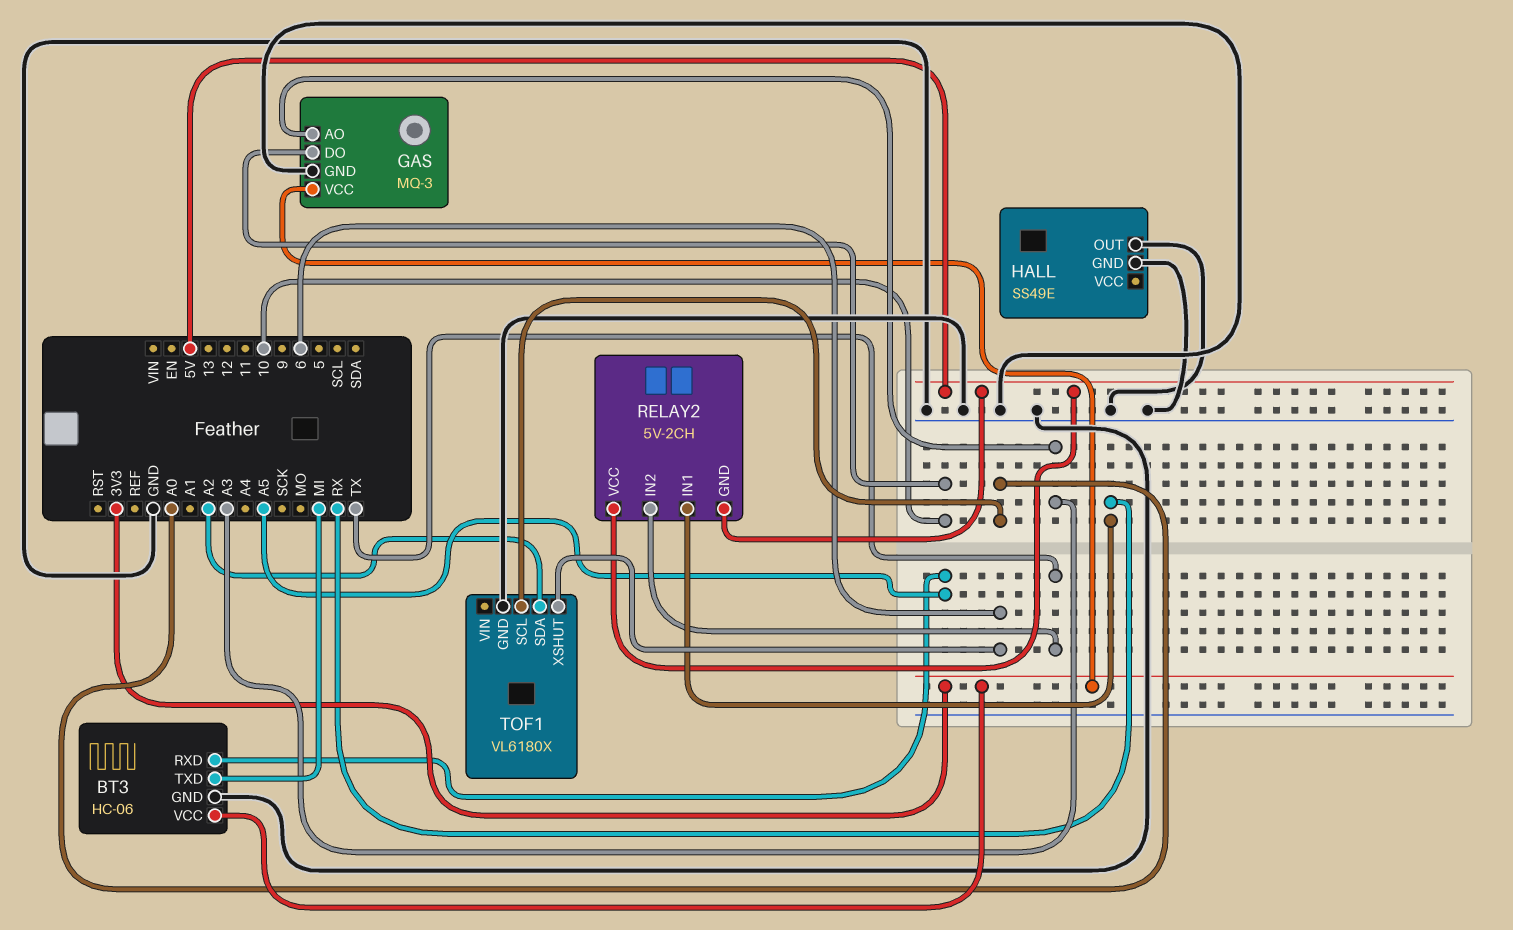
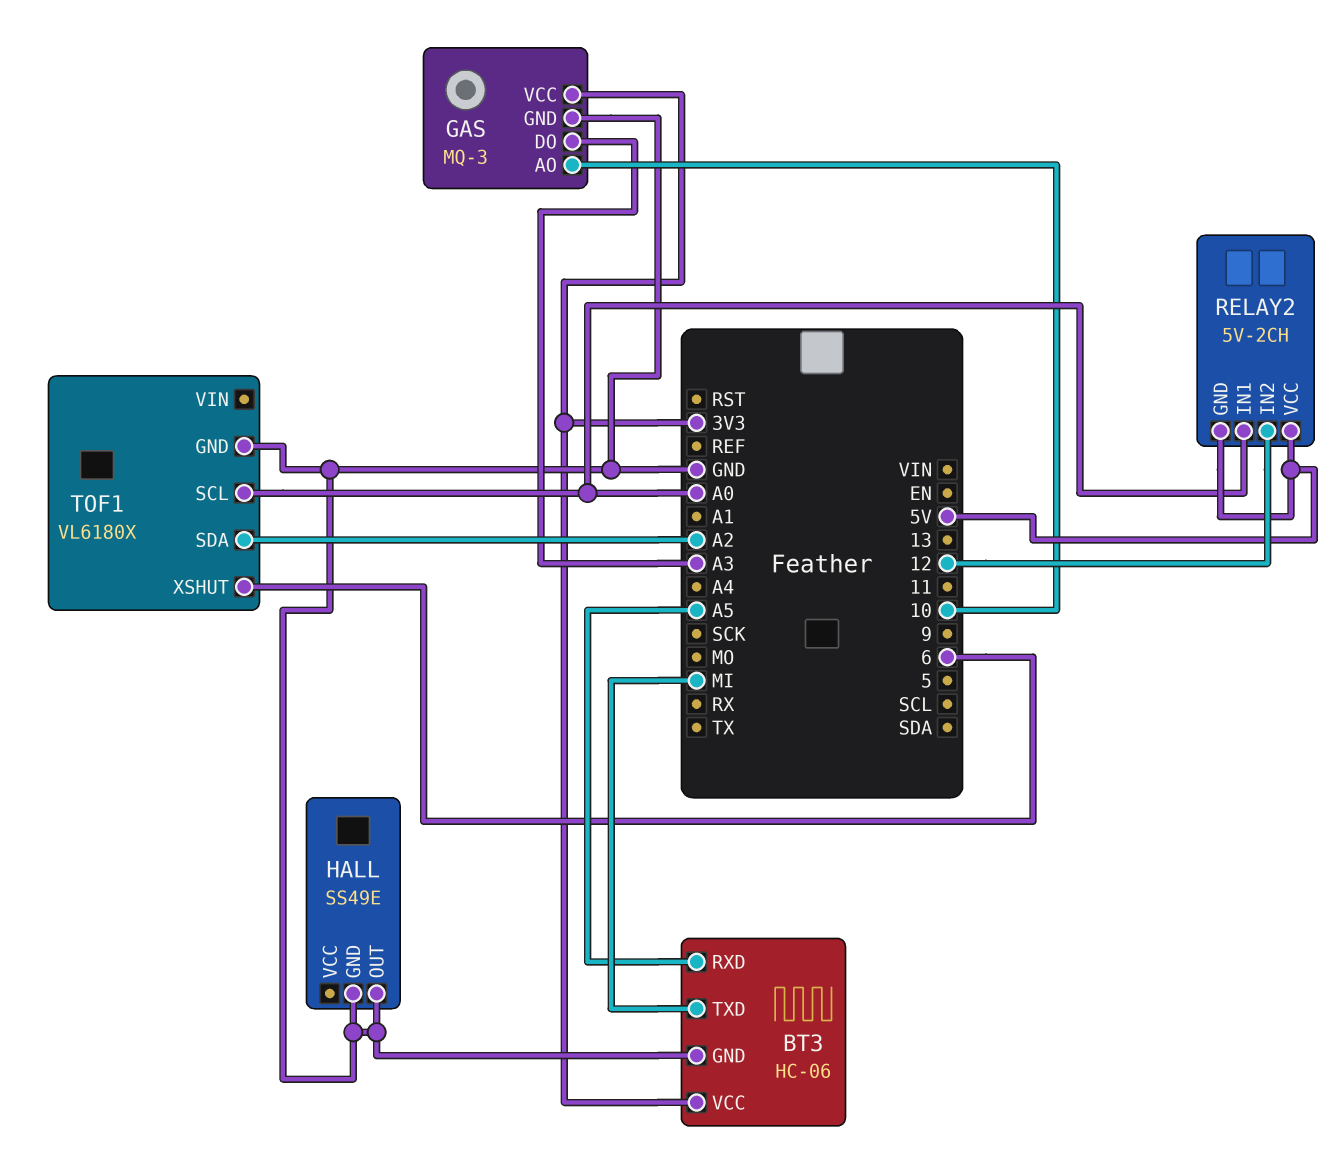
GAS pin AO: A3 -> 10
GAS pin DO: 10 -> A3
RELAY2 pin IN1: RX -> A0
RELAY2 pin IN2: TX -> 12

